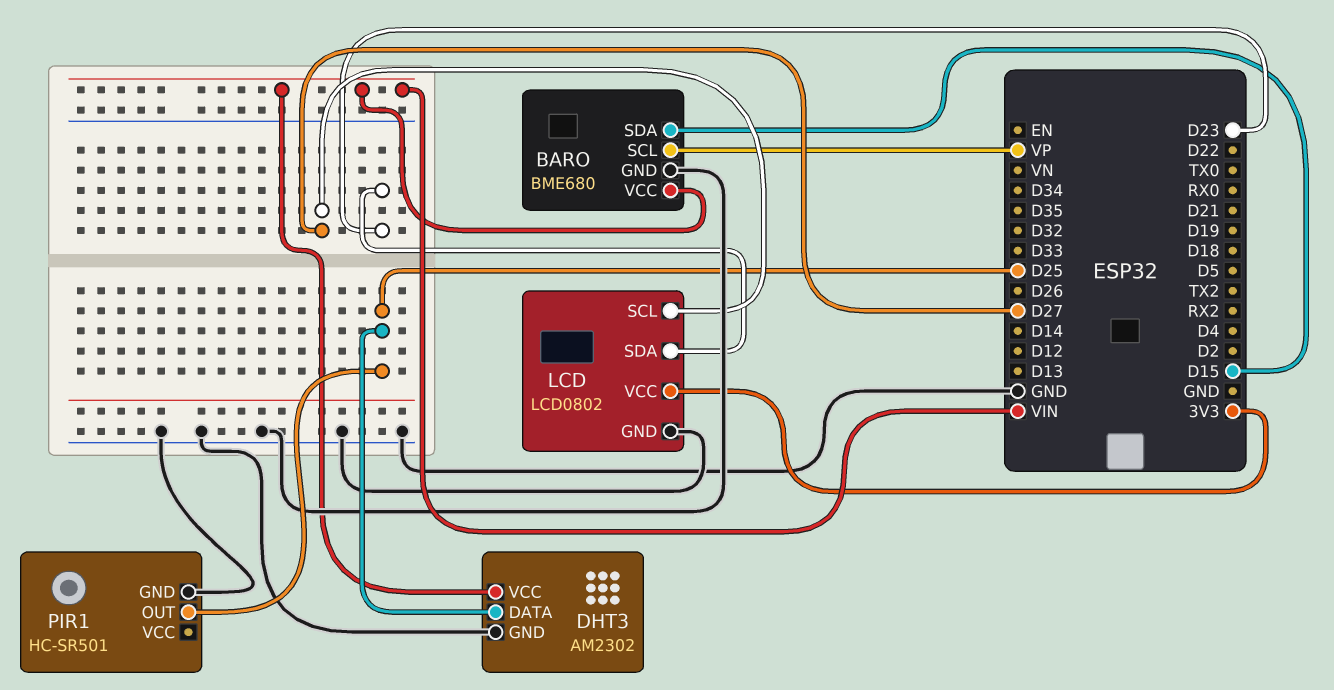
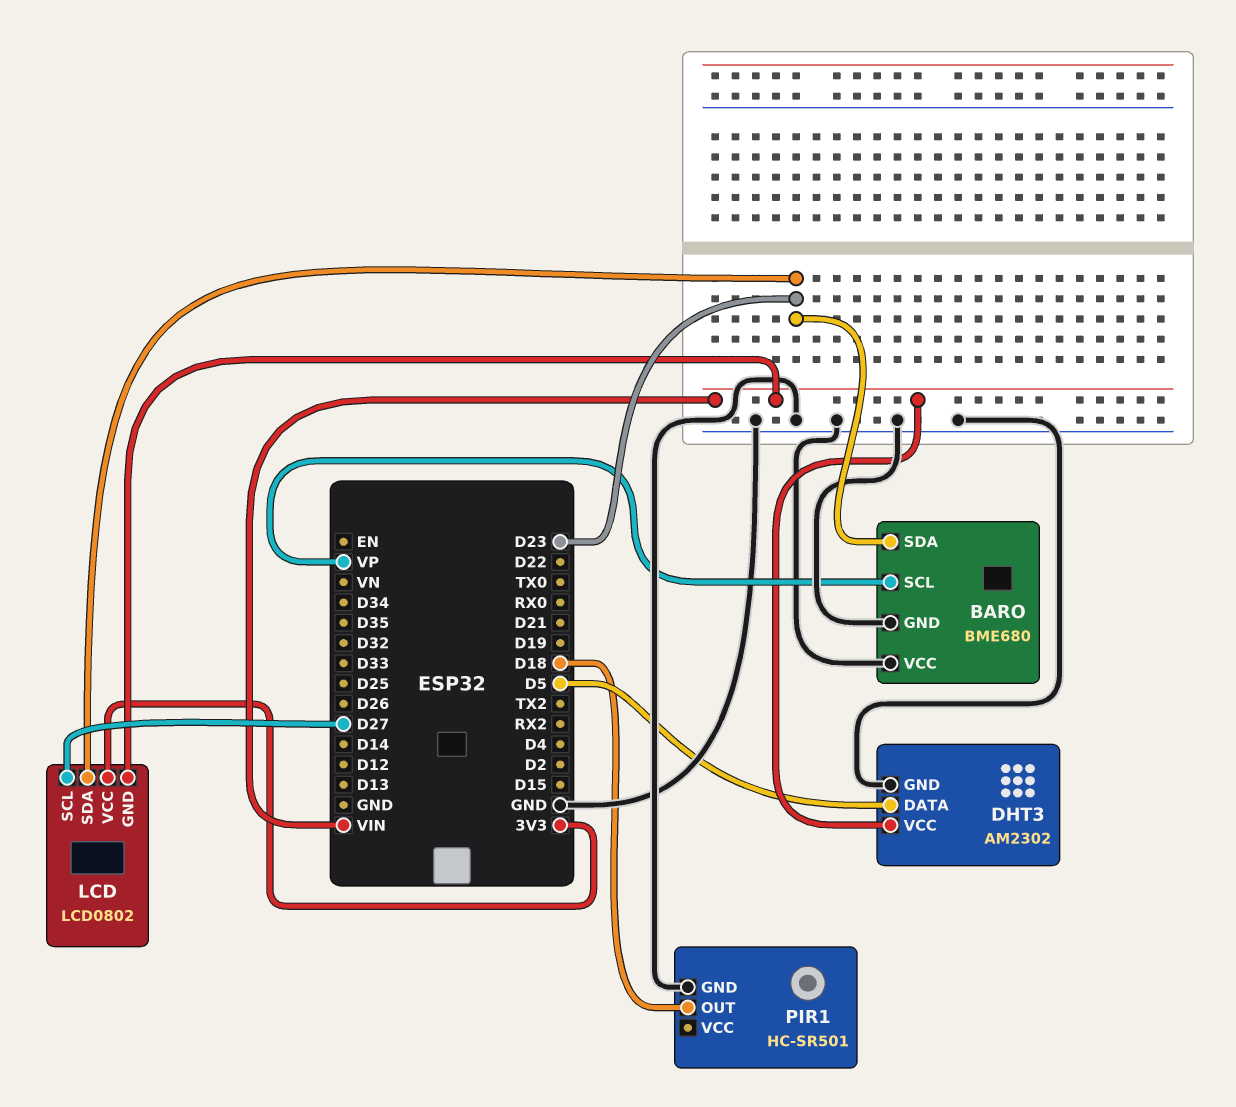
BARO pin SDA: D15 -> D23
BARO pin VCC: VIN -> GND
DHT3 pin DATA: D25 -> D5
LCD pin GND: GND -> VIN
PIR1 pin OUT: D25 -> D18

